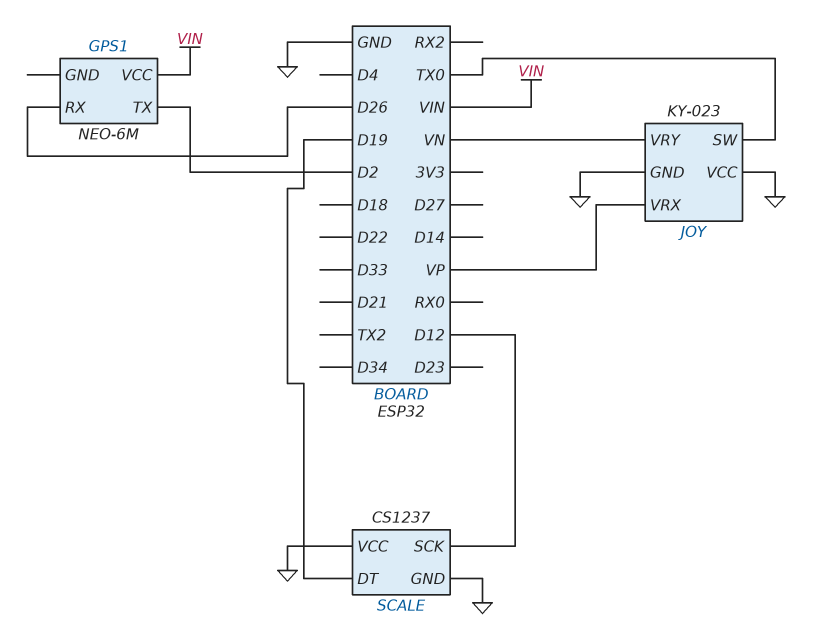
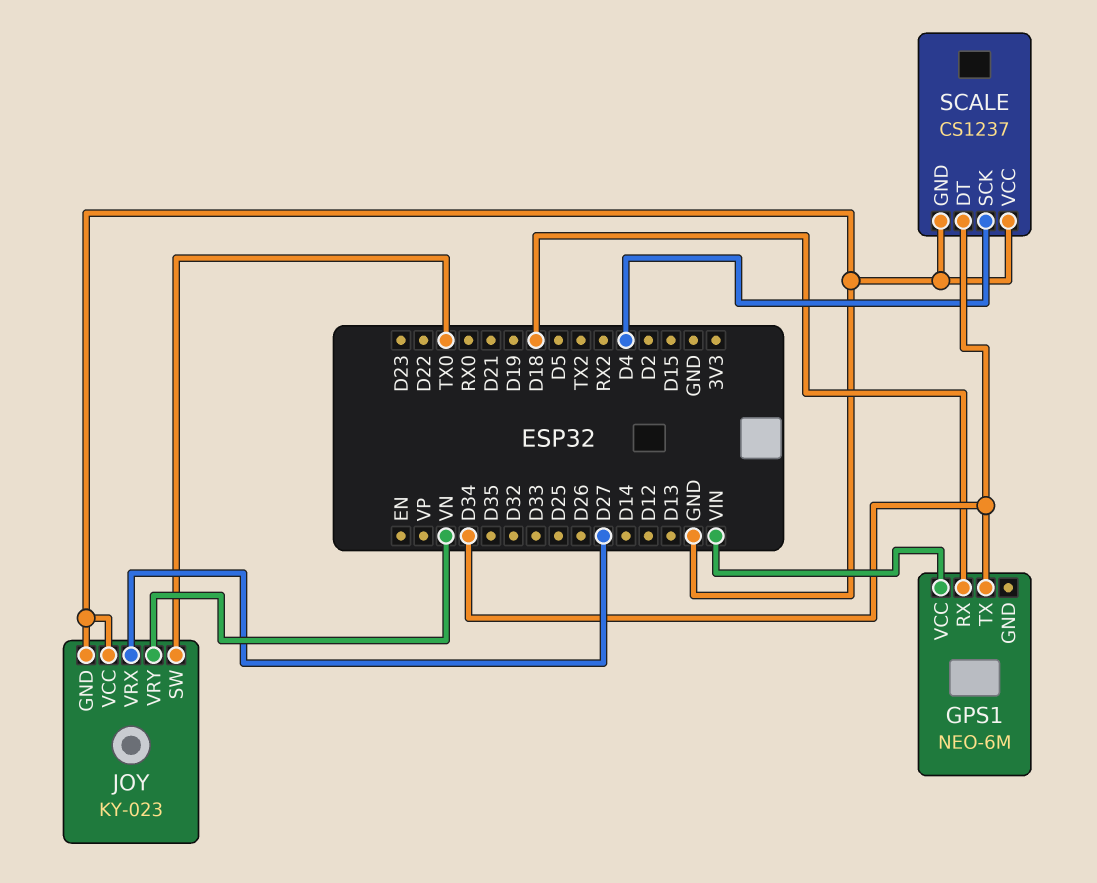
GPS1 pin RX: D26 -> D18
GPS1 pin TX: D2 -> D34
JOY pin VRX: VP -> D27
SCALE pin DT: D19 -> D34
SCALE pin SCK: D12 -> D4

